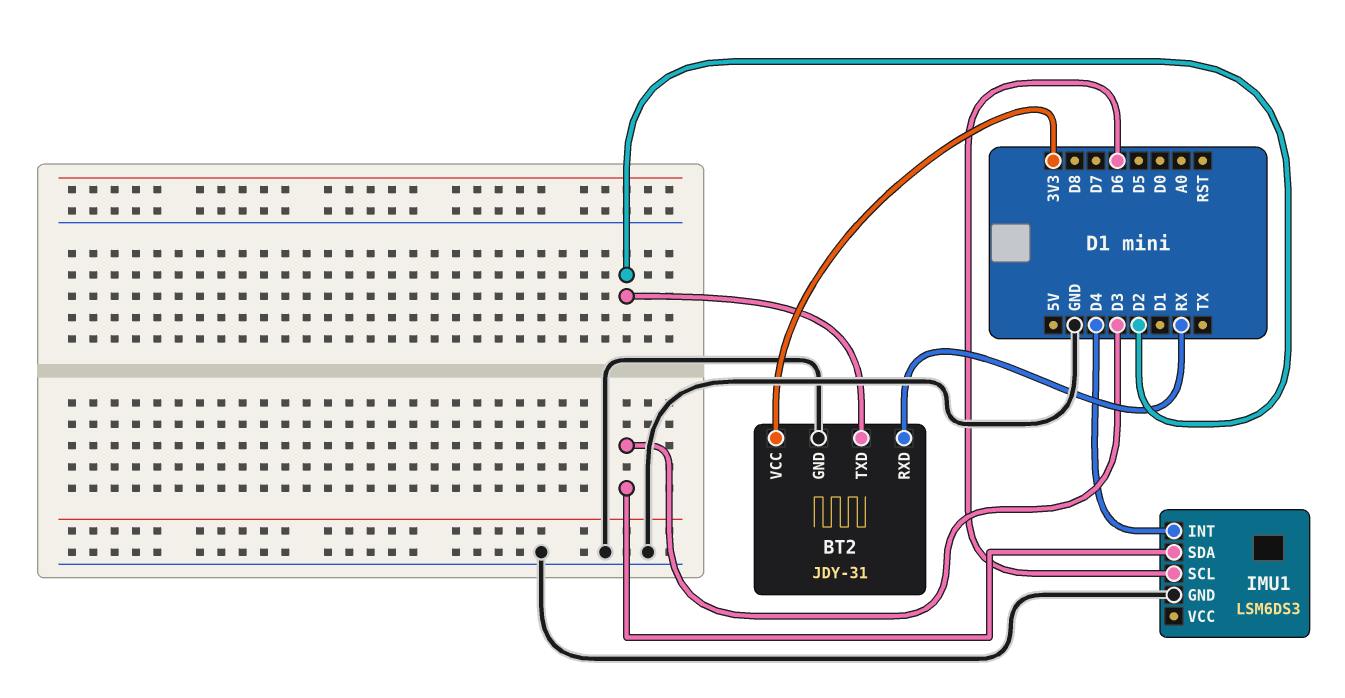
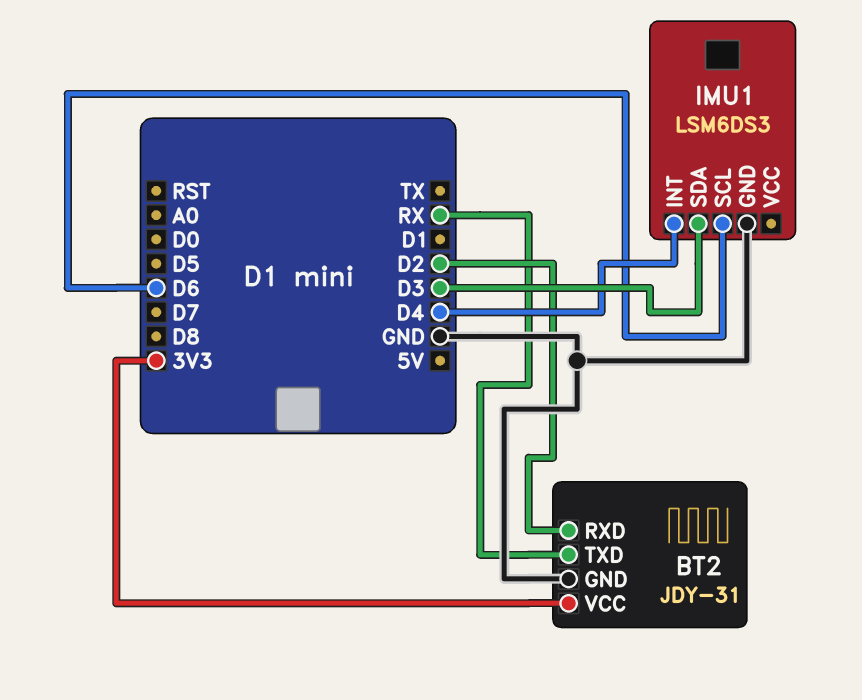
BT2 pin RXD: RX -> D2
BT2 pin TXD: D2 -> RX

